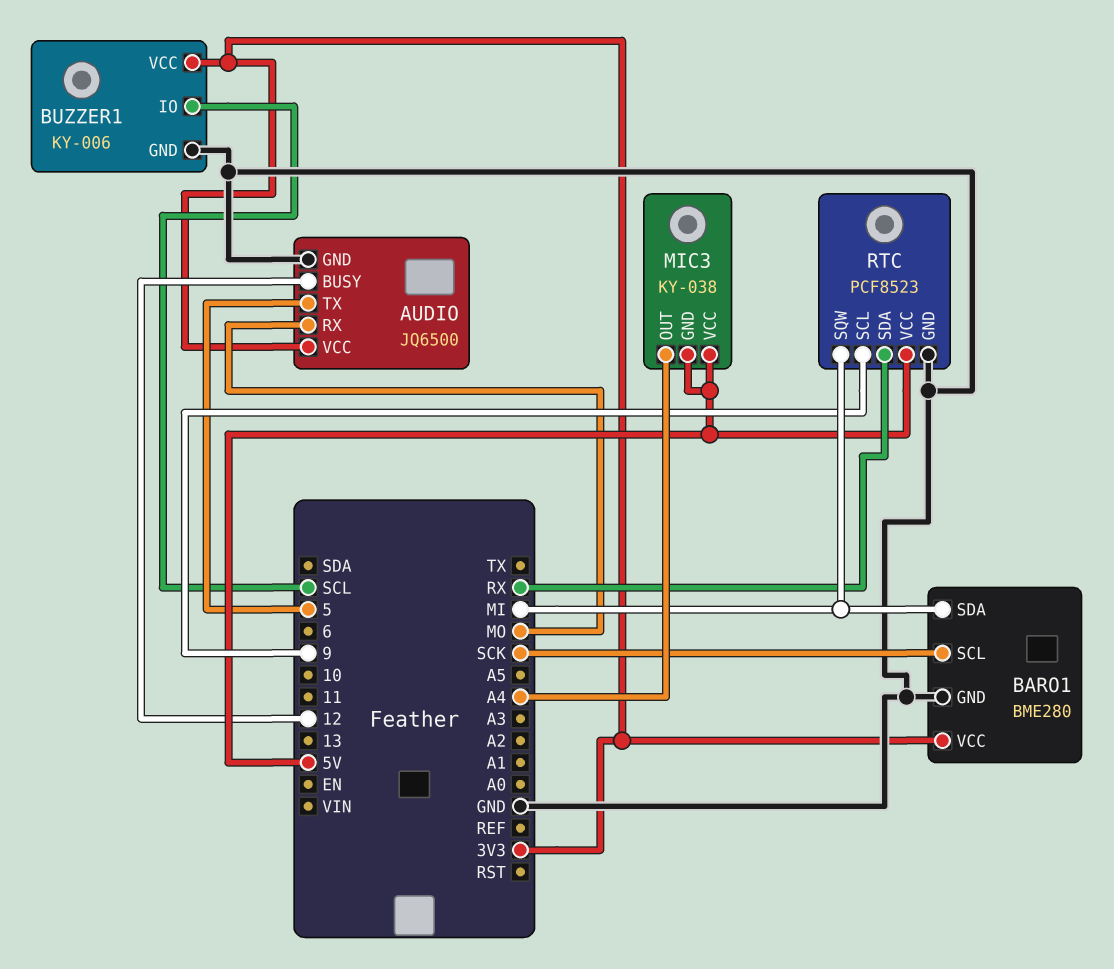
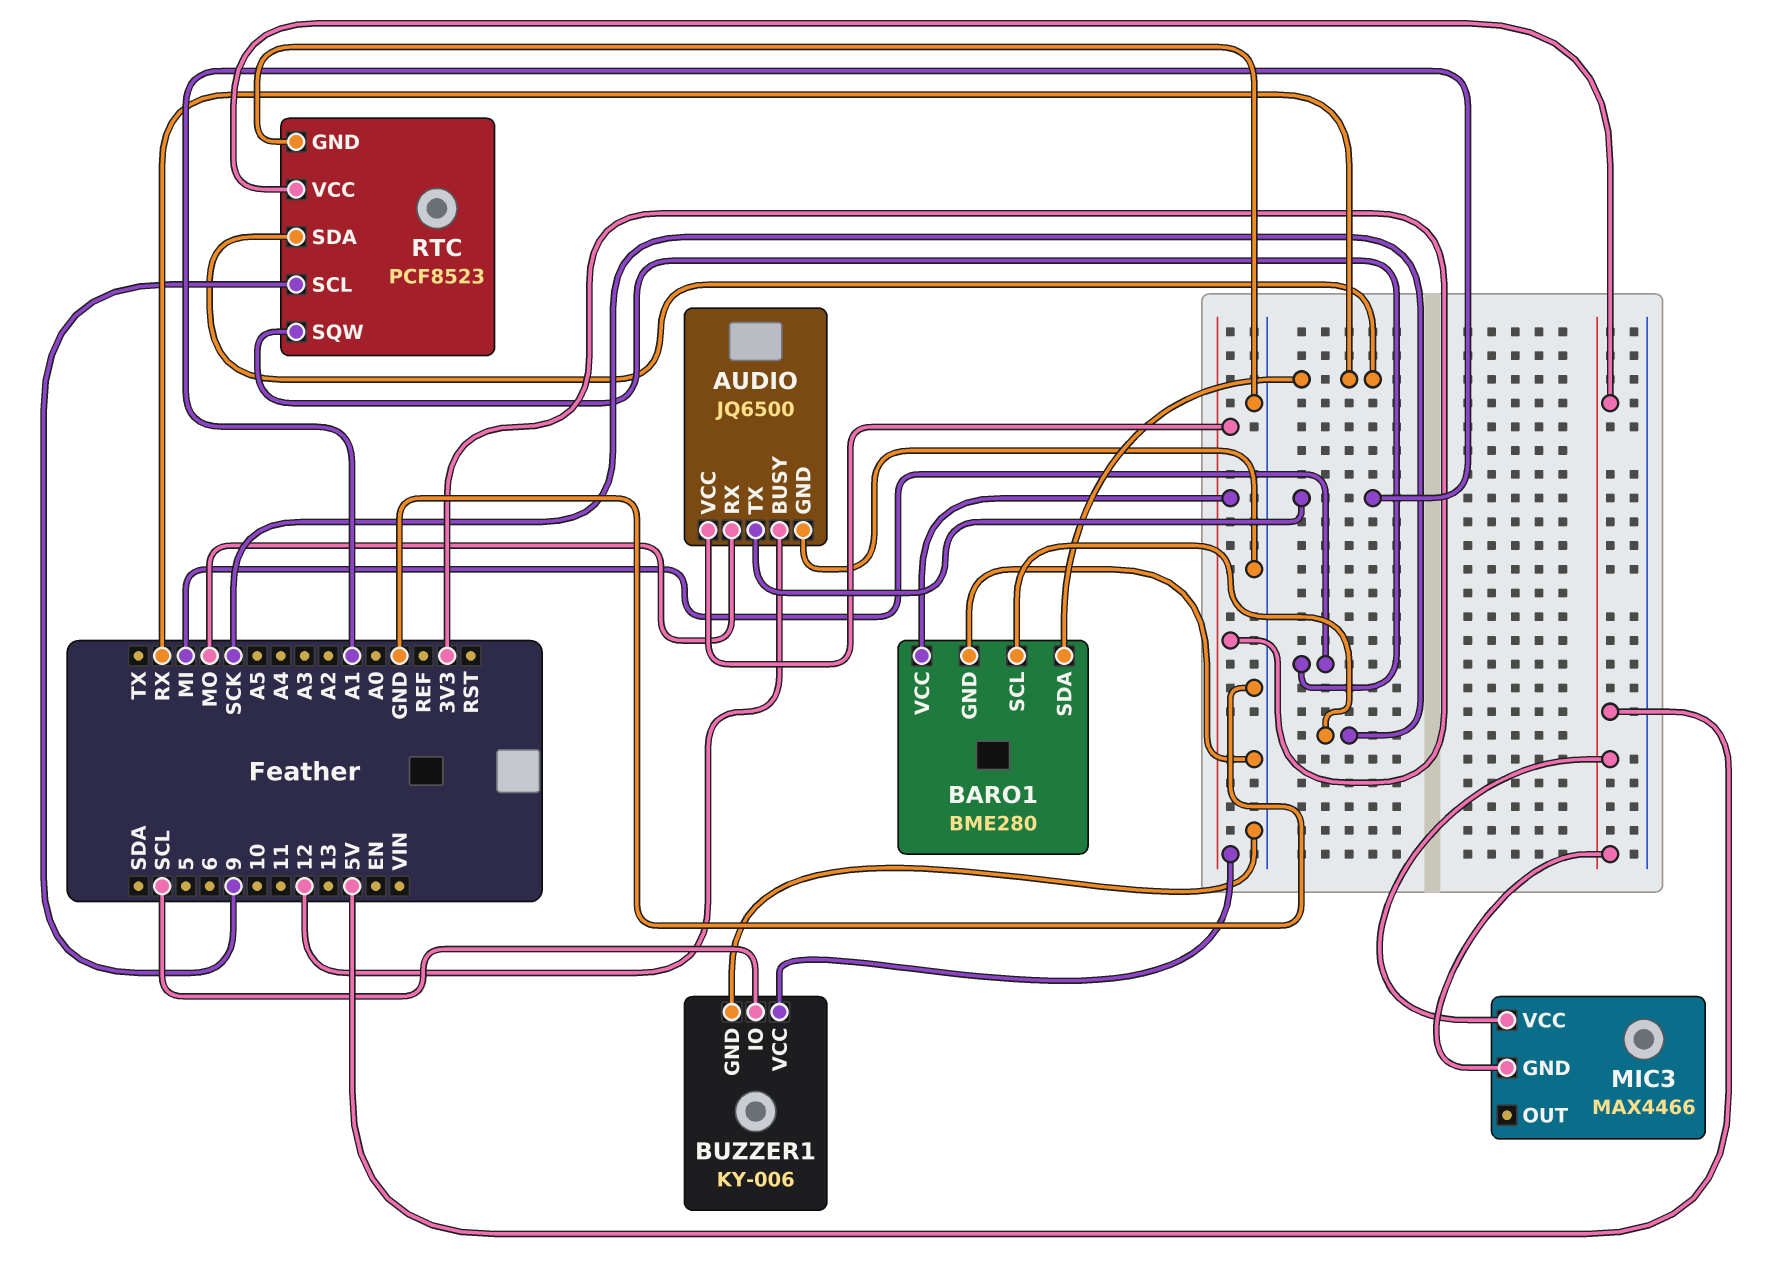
AUDIO pin TX: 5 -> A1
BARO1 pin SDA: MI -> RX
MIC3: KY-038 -> MAX4466
MIC3 pin OUT: A4 -> none

